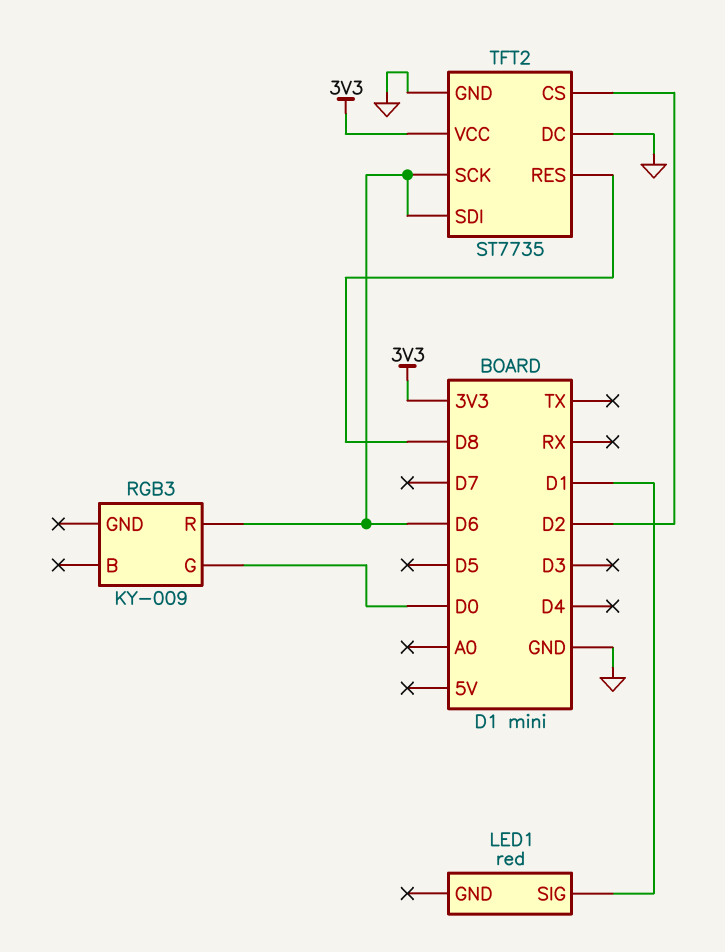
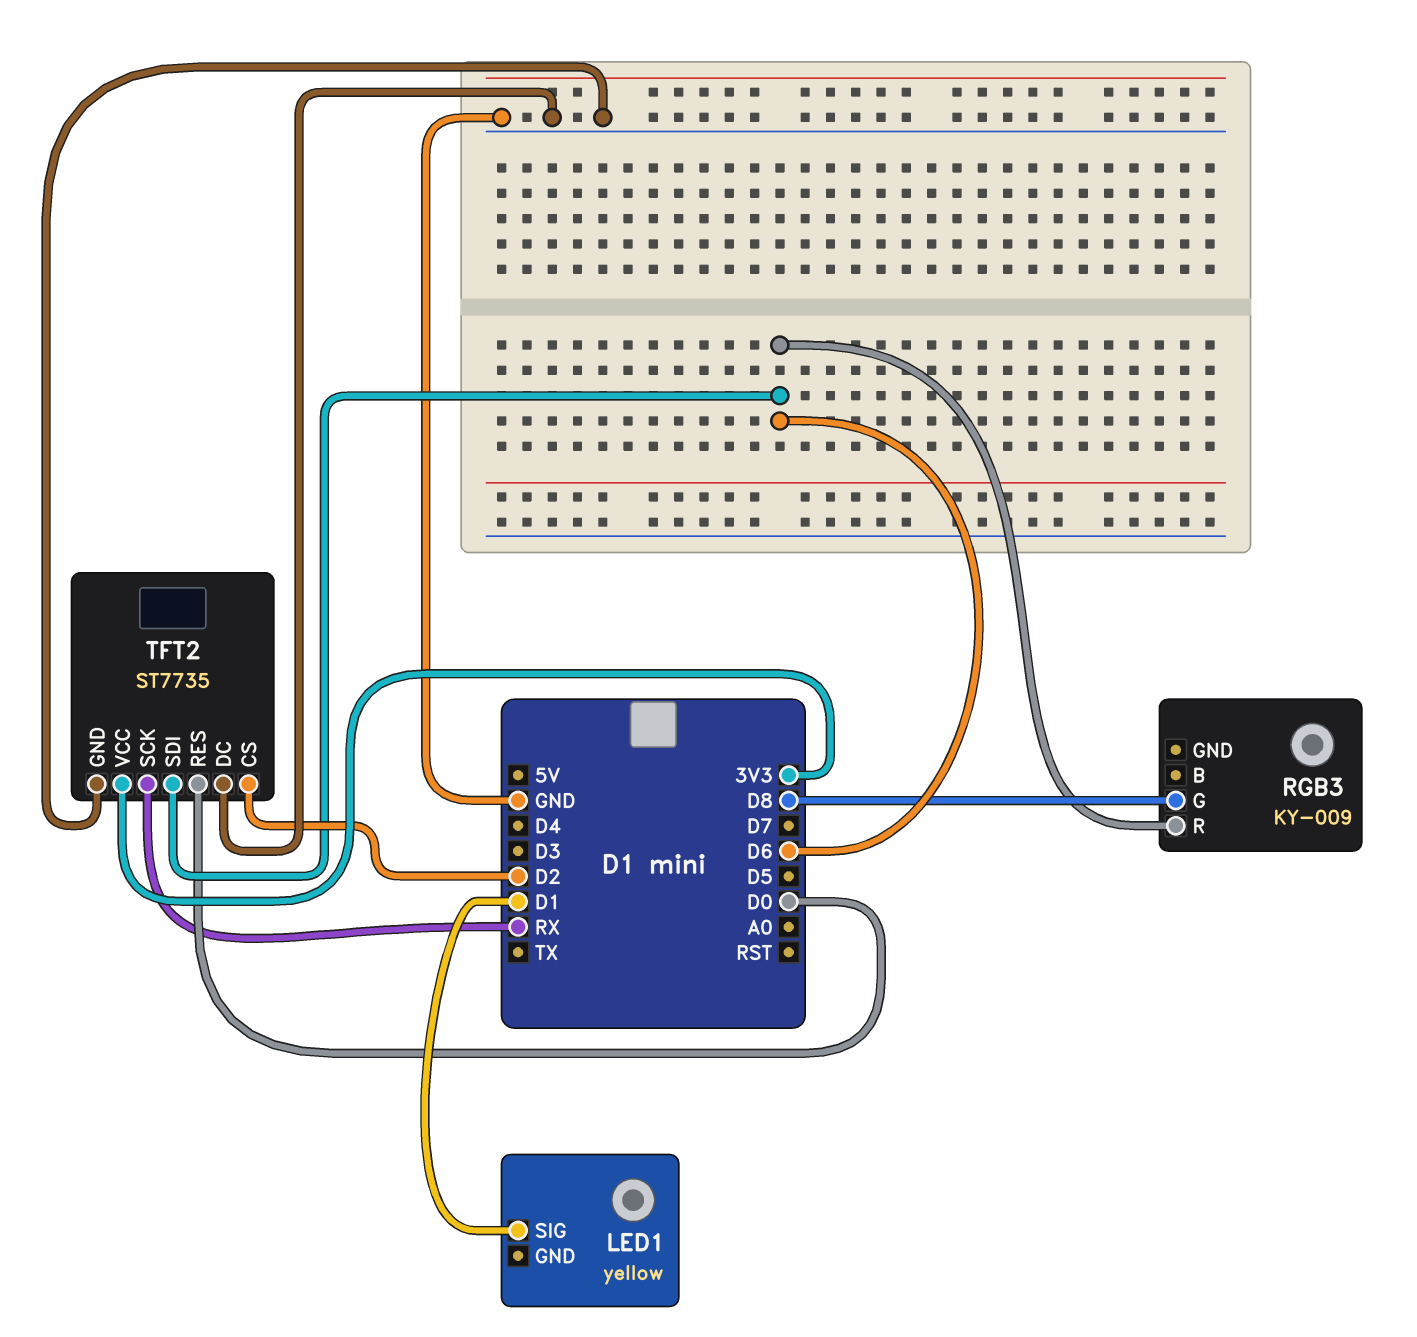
LED1: red -> yellow
RGB3 pin G: D0 -> D8
TFT2 pin RES: D8 -> D0
TFT2 pin SCK: D6 -> RX

